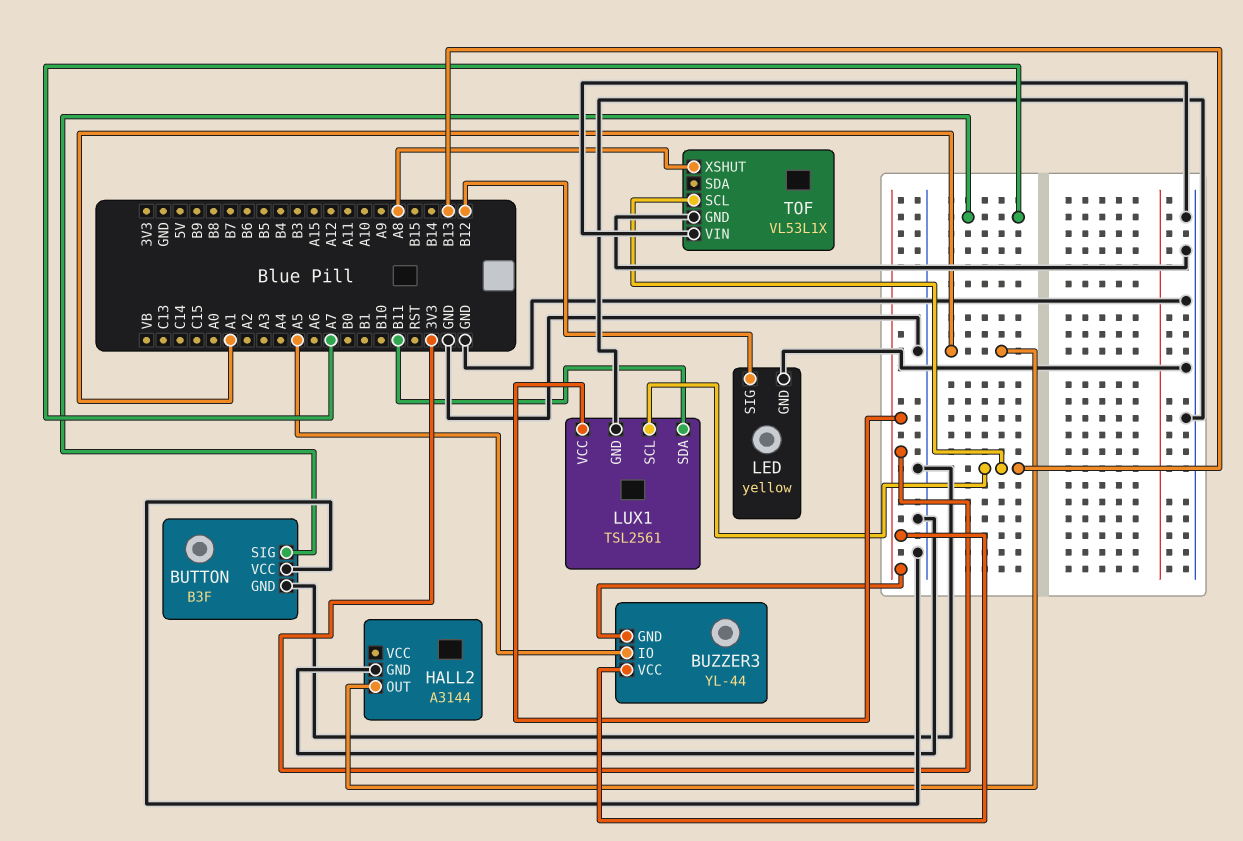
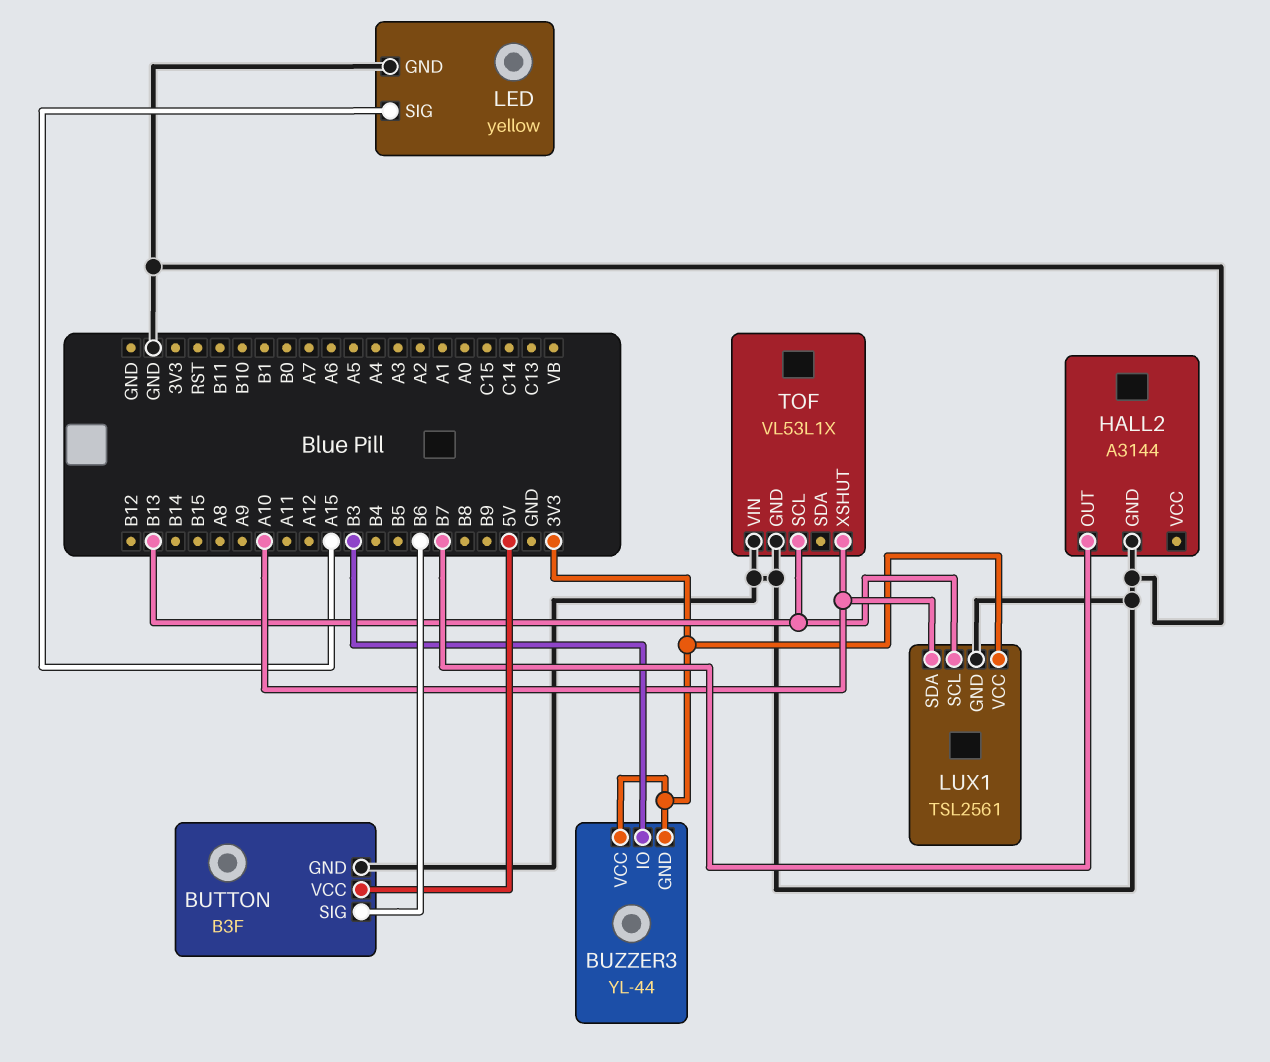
BUTTON pin SIG: A7 -> B6
BUTTON pin VCC: GND -> 5V
BUZZER3 pin IO: A5 -> B3
HALL2 pin OUT: A1 -> B7
LED pin SIG: B12 -> A15
LUX1 pin SDA: B11 -> A10
TOF pin XSHUT: A8 -> A10

